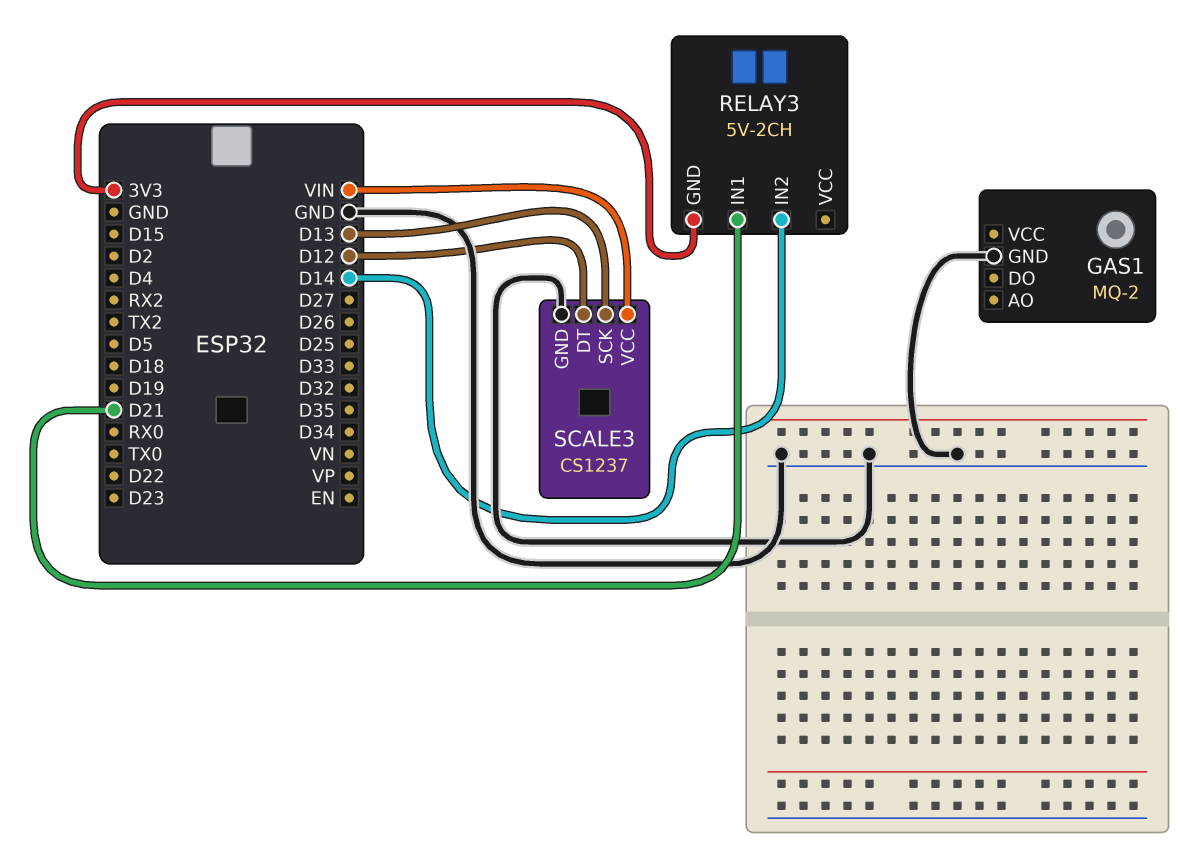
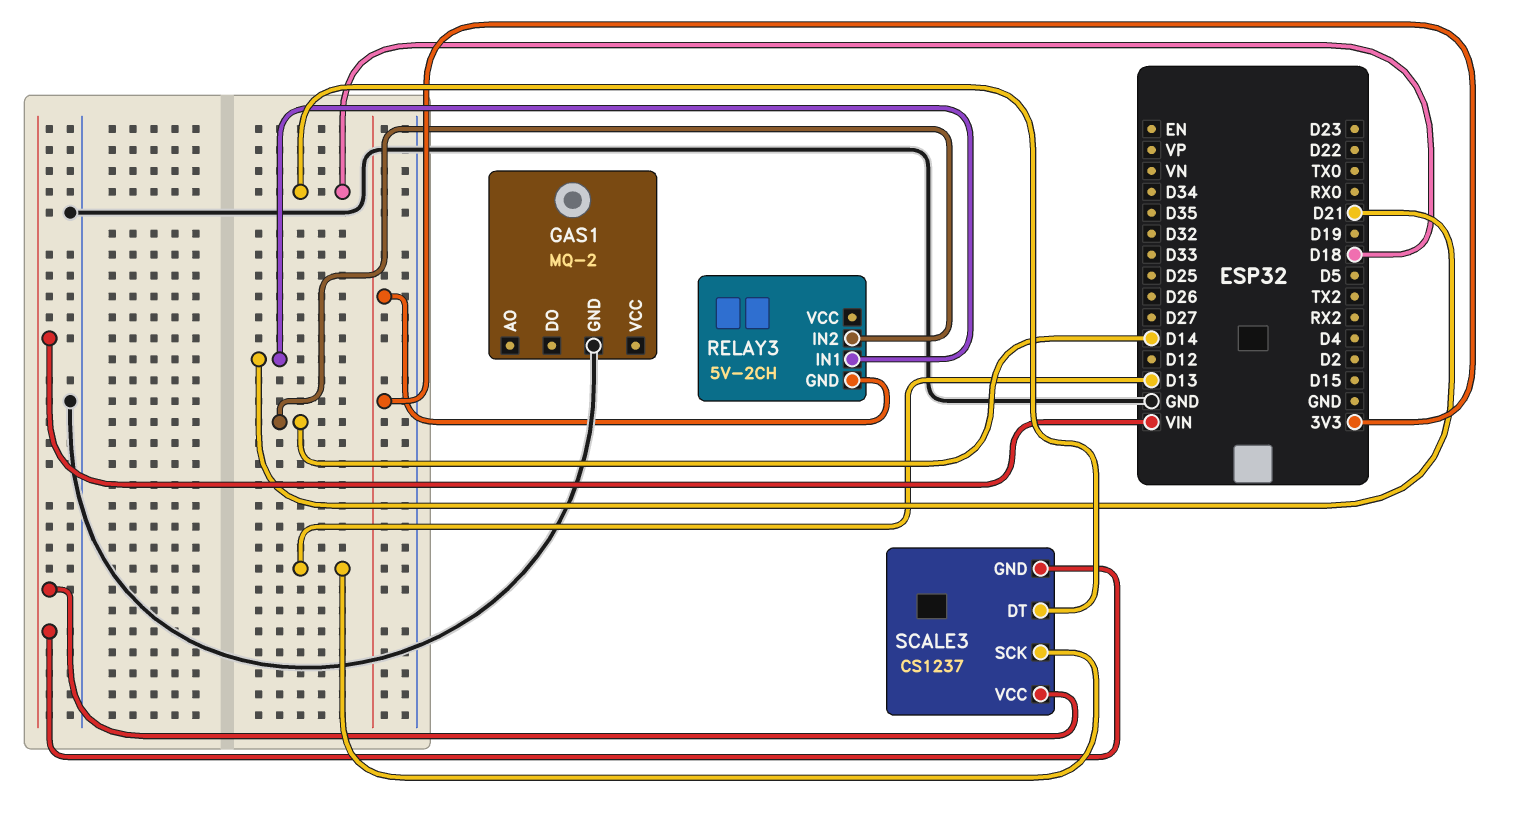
SCALE3 pin DT: D12 -> D18
SCALE3 pin GND: GND -> VIN

